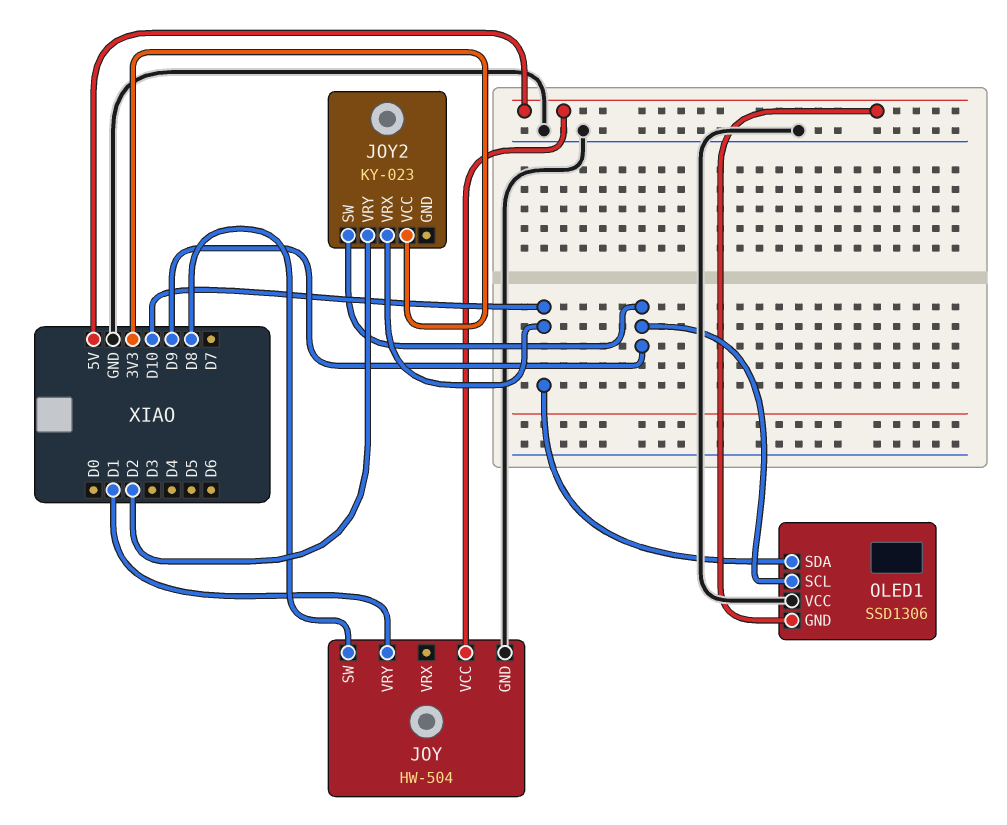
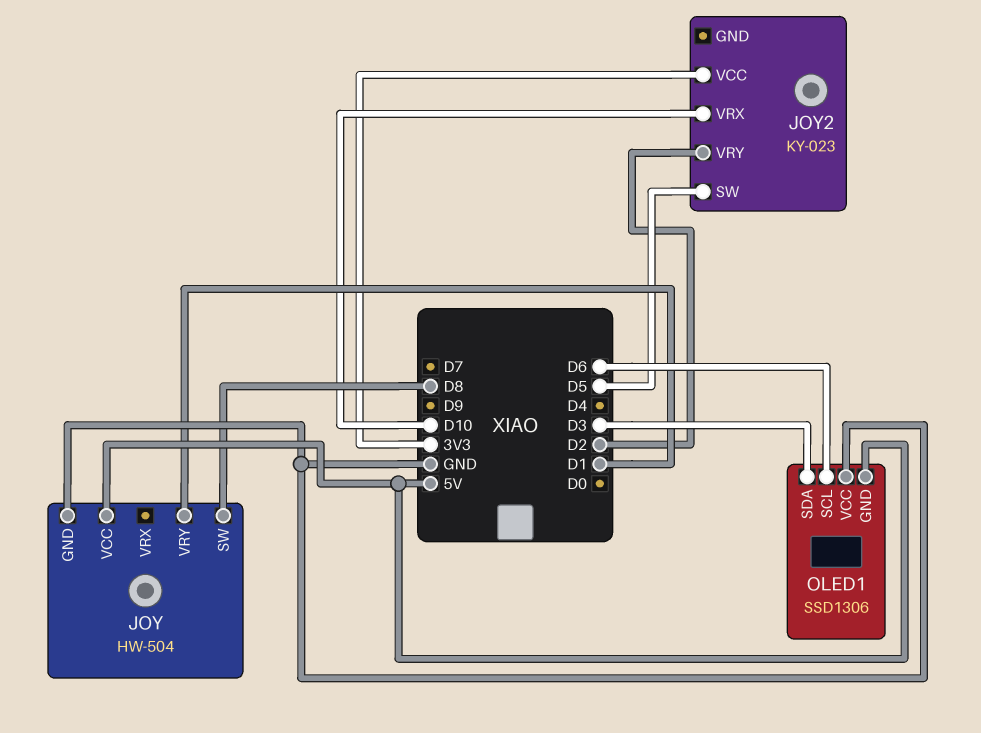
JOY2 pin SW: D9 -> D5
OLED1 pin SCL: D9 -> D6
OLED1 pin SDA: D10 -> D3

